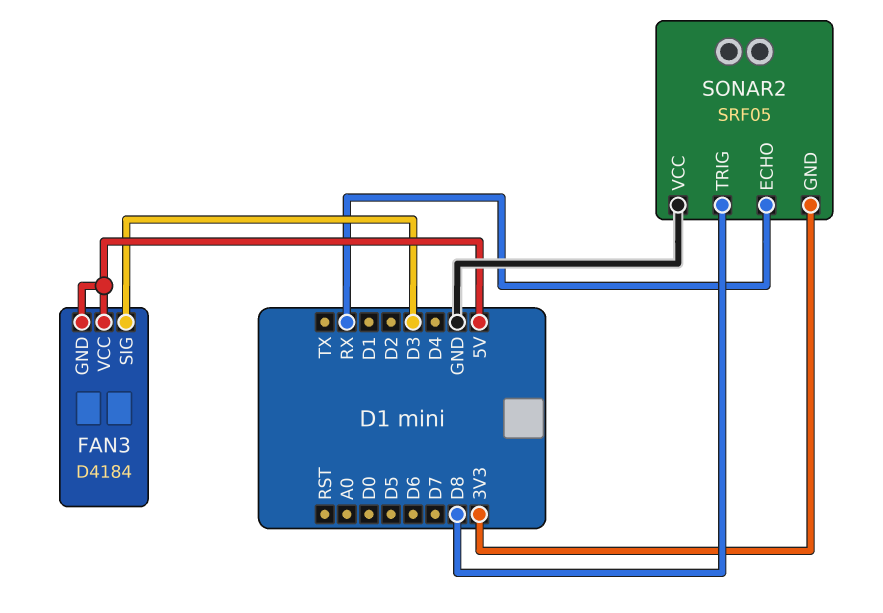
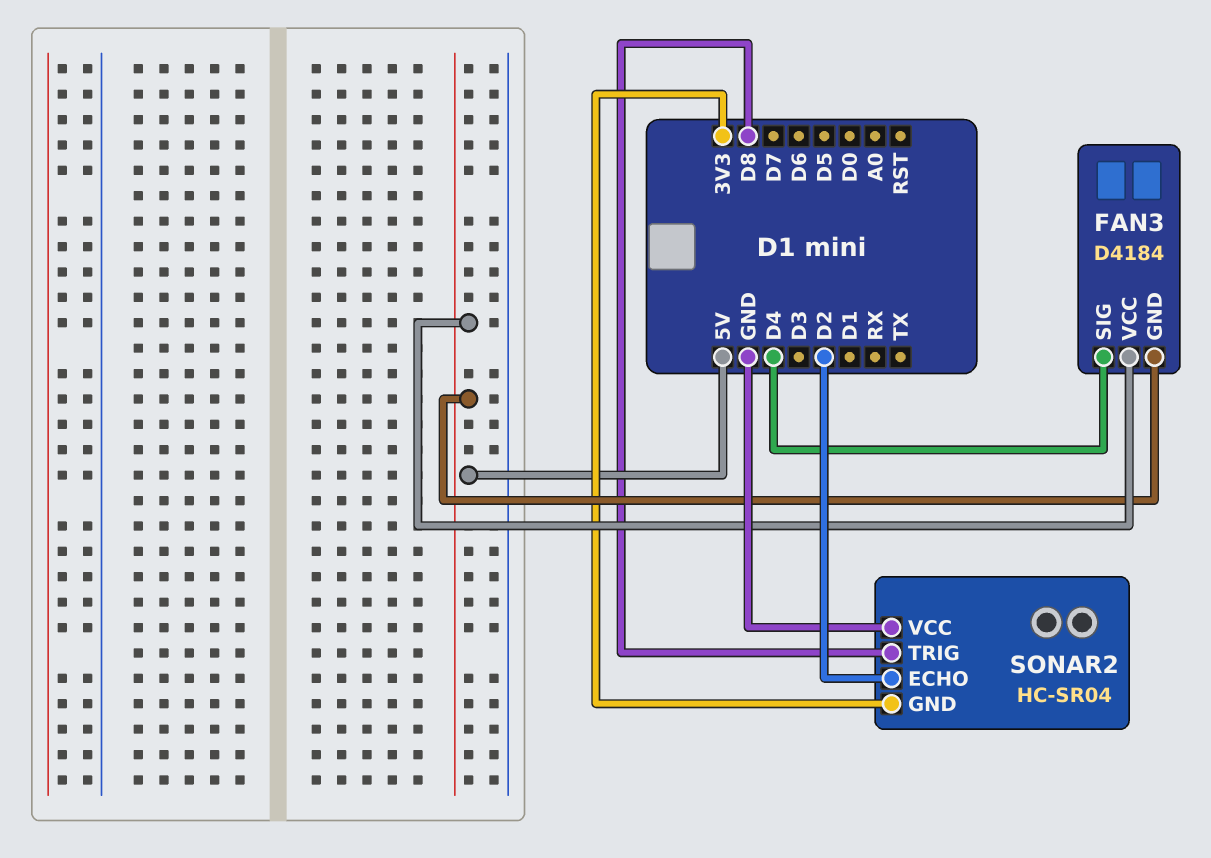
FAN3 pin SIG: D3 -> D4
SONAR2: SRF05 -> HC-SR04
SONAR2 pin ECHO: RX -> D2

